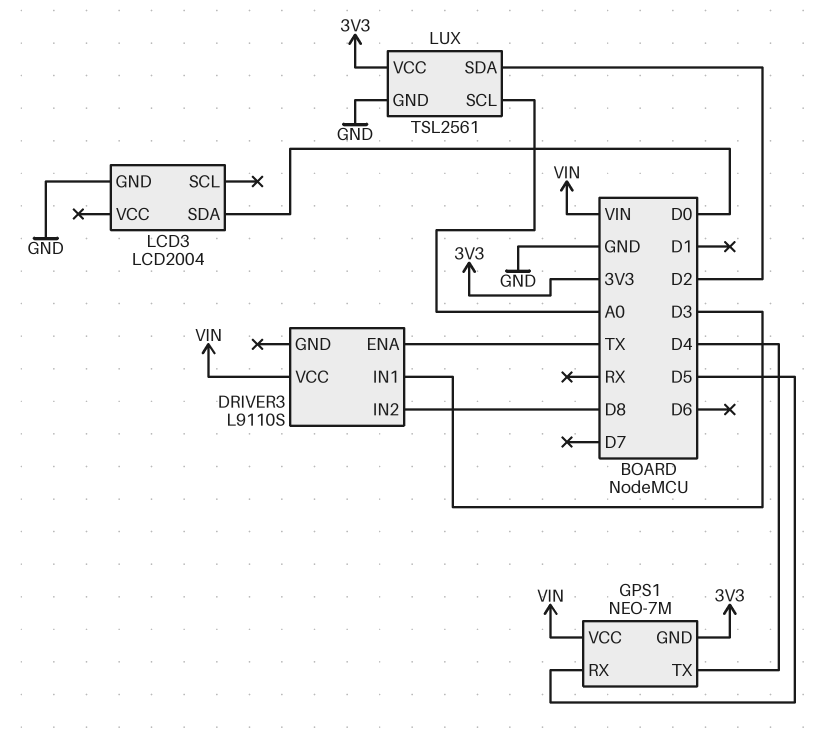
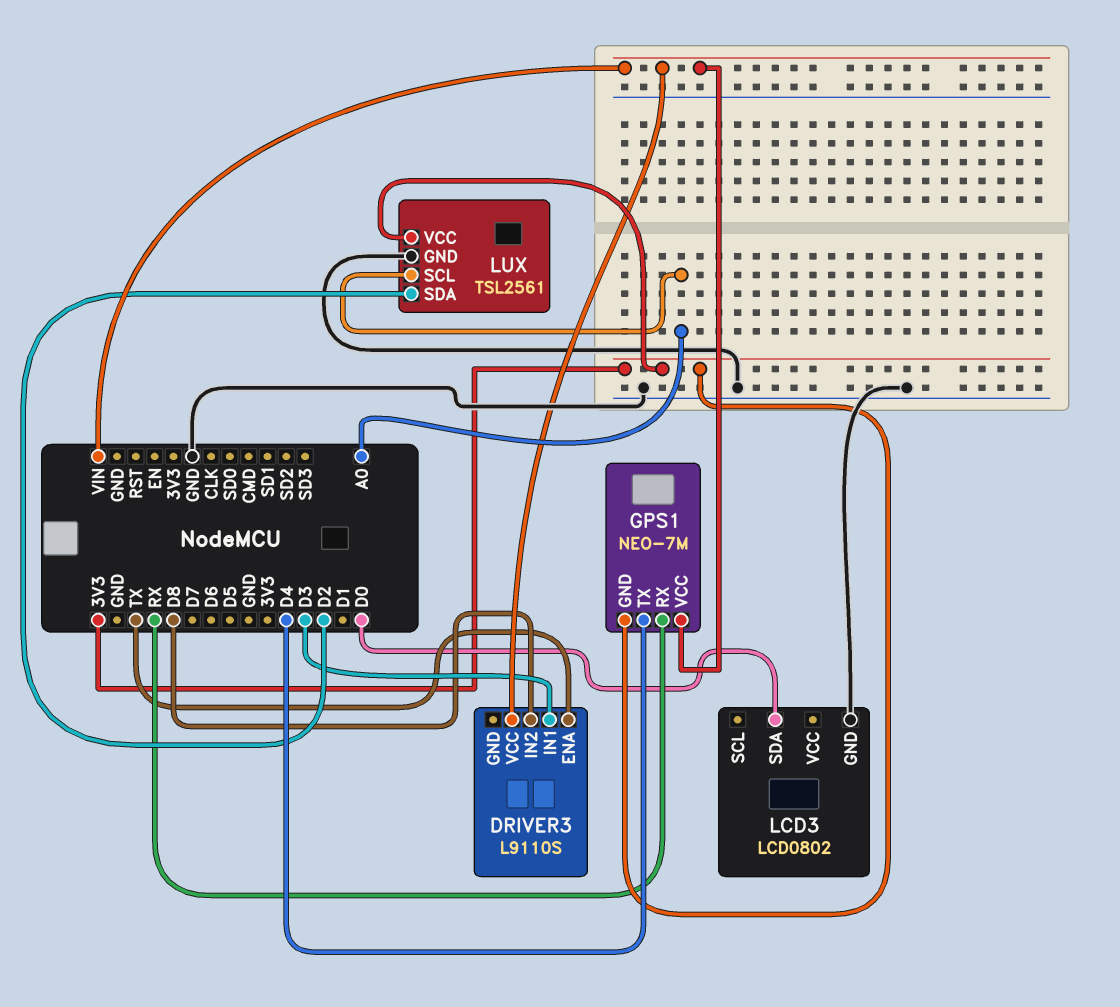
GPS1 pin RX: D5 -> RX
LCD3: LCD2004 -> LCD0802

